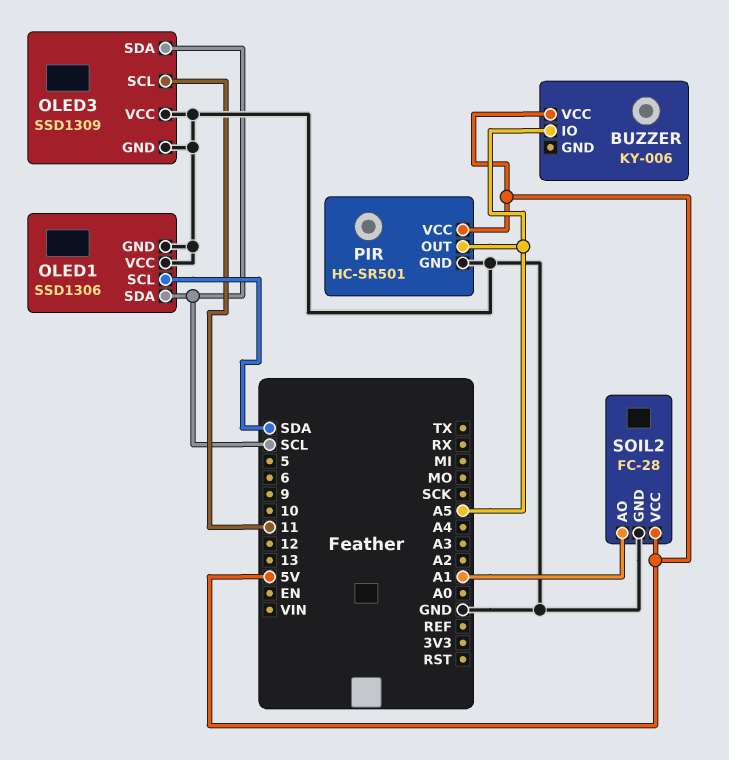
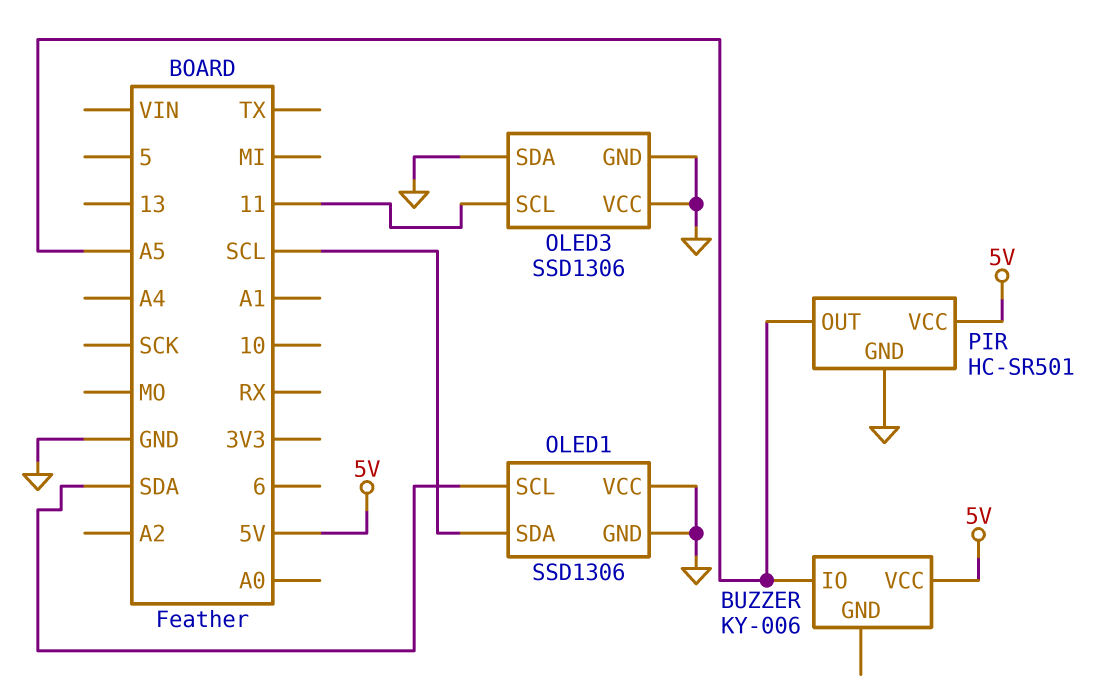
OLED3: SSD1309 -> SSD1306
OLED3 pin SDA: SCL -> GND
SOIL2: FC-28 -> none
SOIL2 pin AO: A1 -> none
SOIL2 pin GND: GND -> none
SOIL2 pin VCC: 5V -> none

